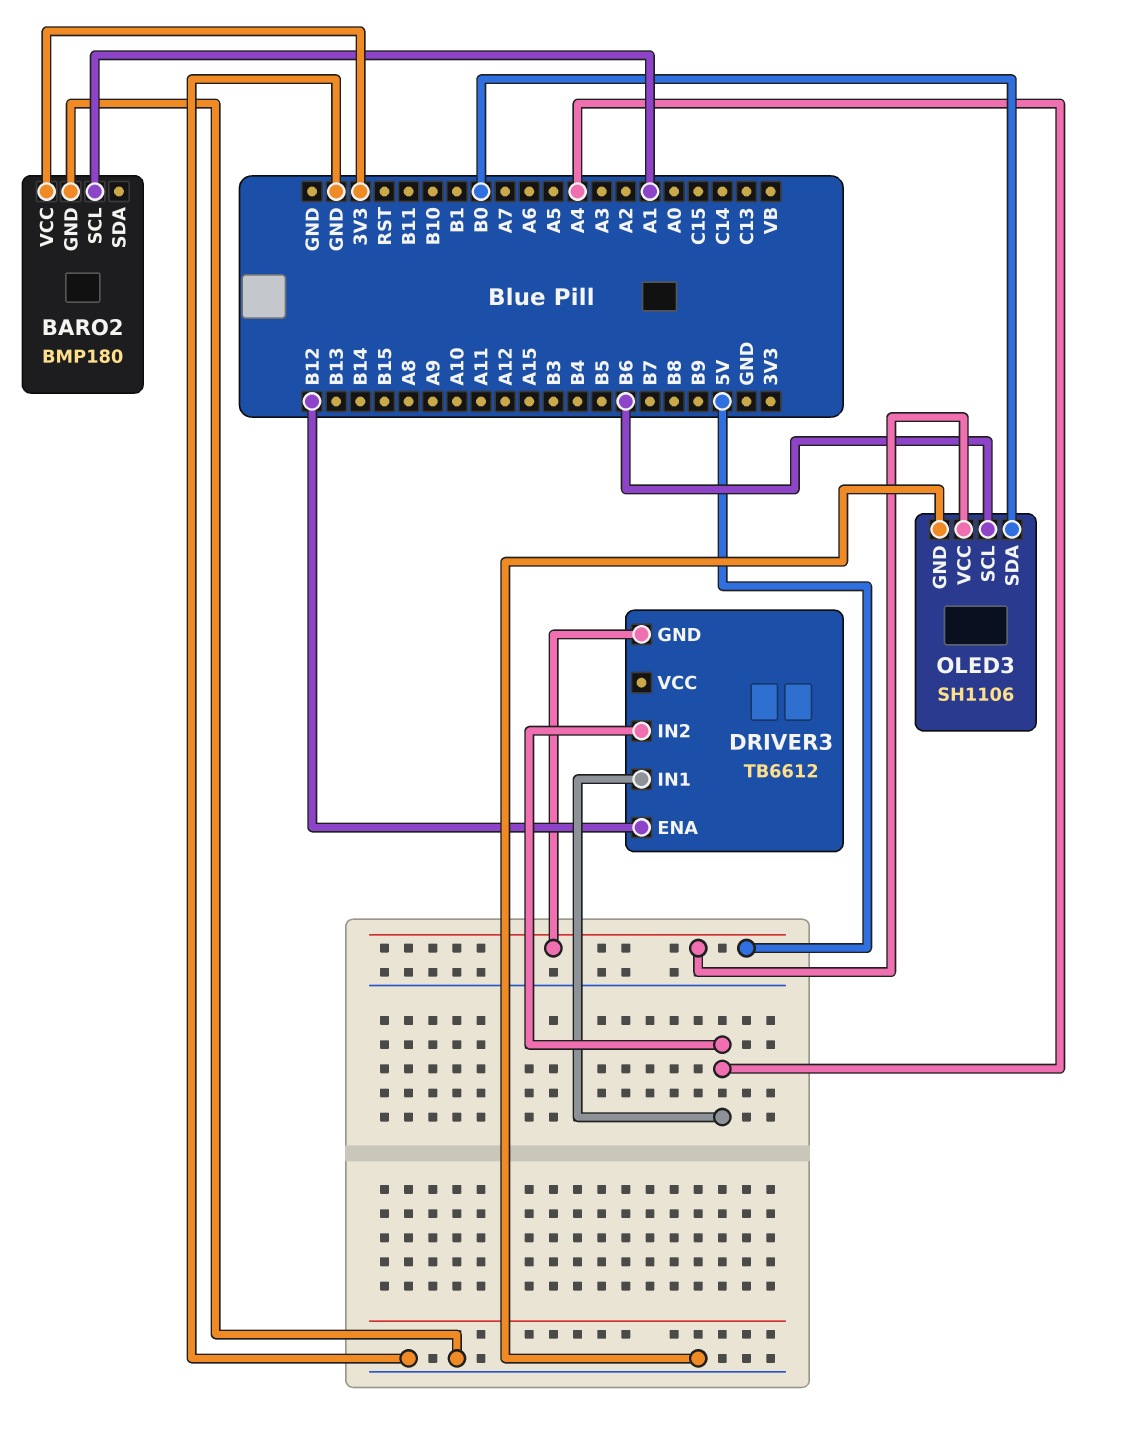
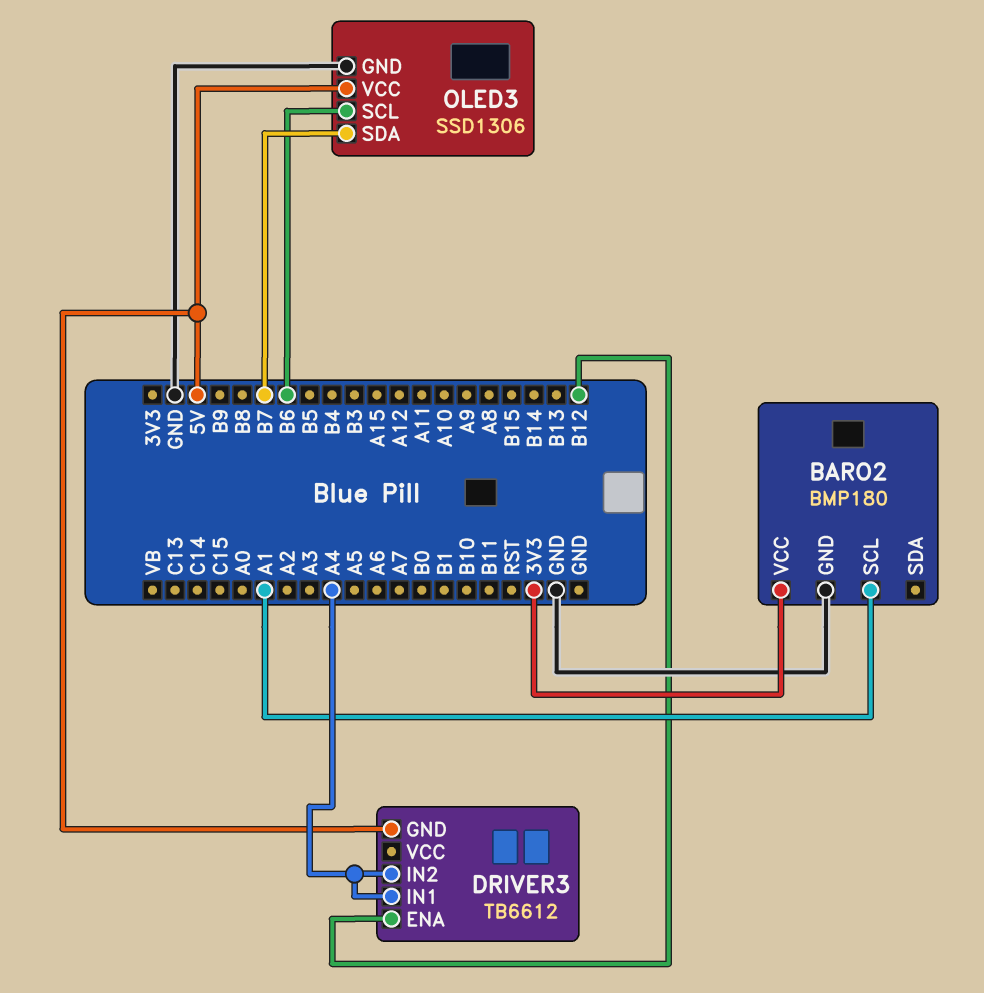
OLED3: SH1106 -> SSD1306
OLED3 pin SDA: B0 -> B7

